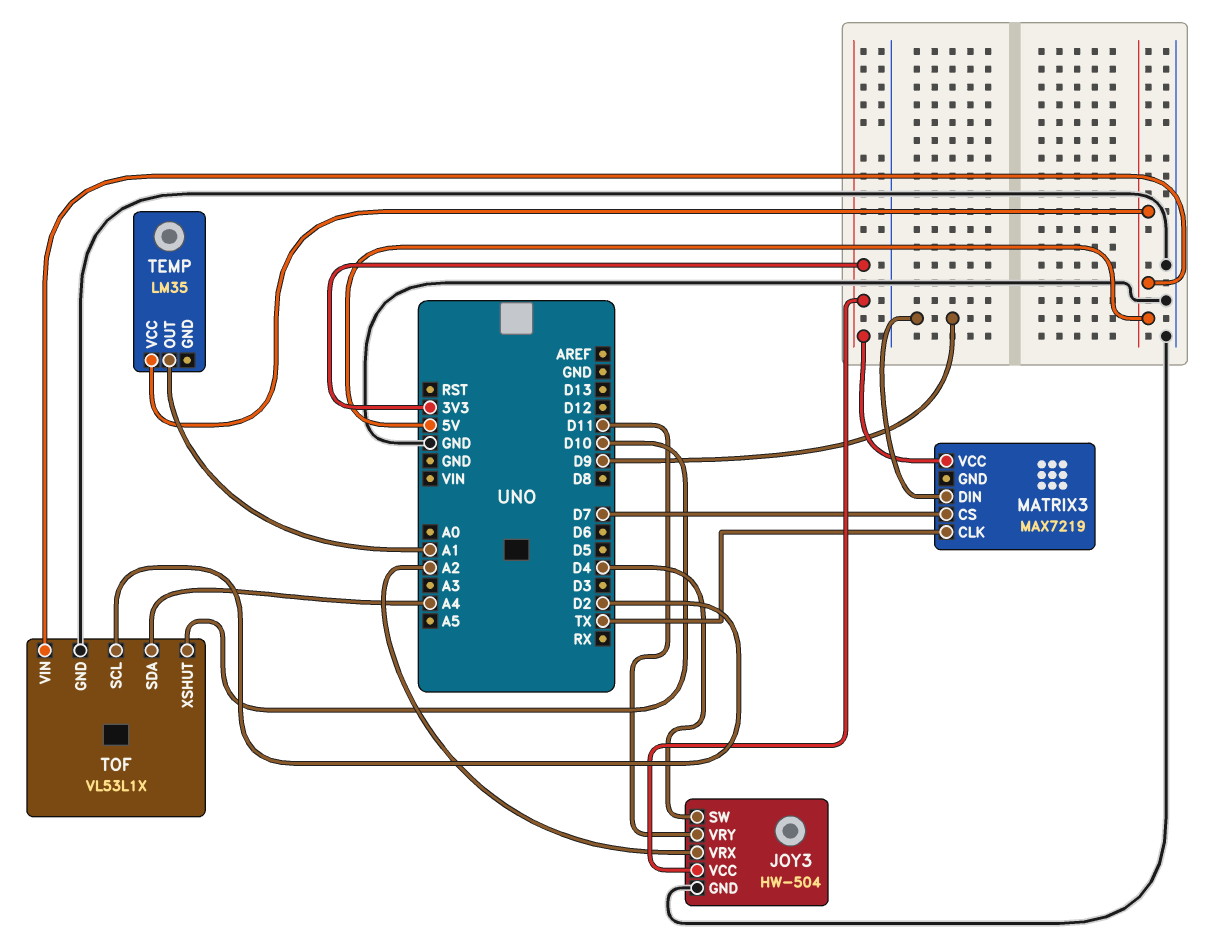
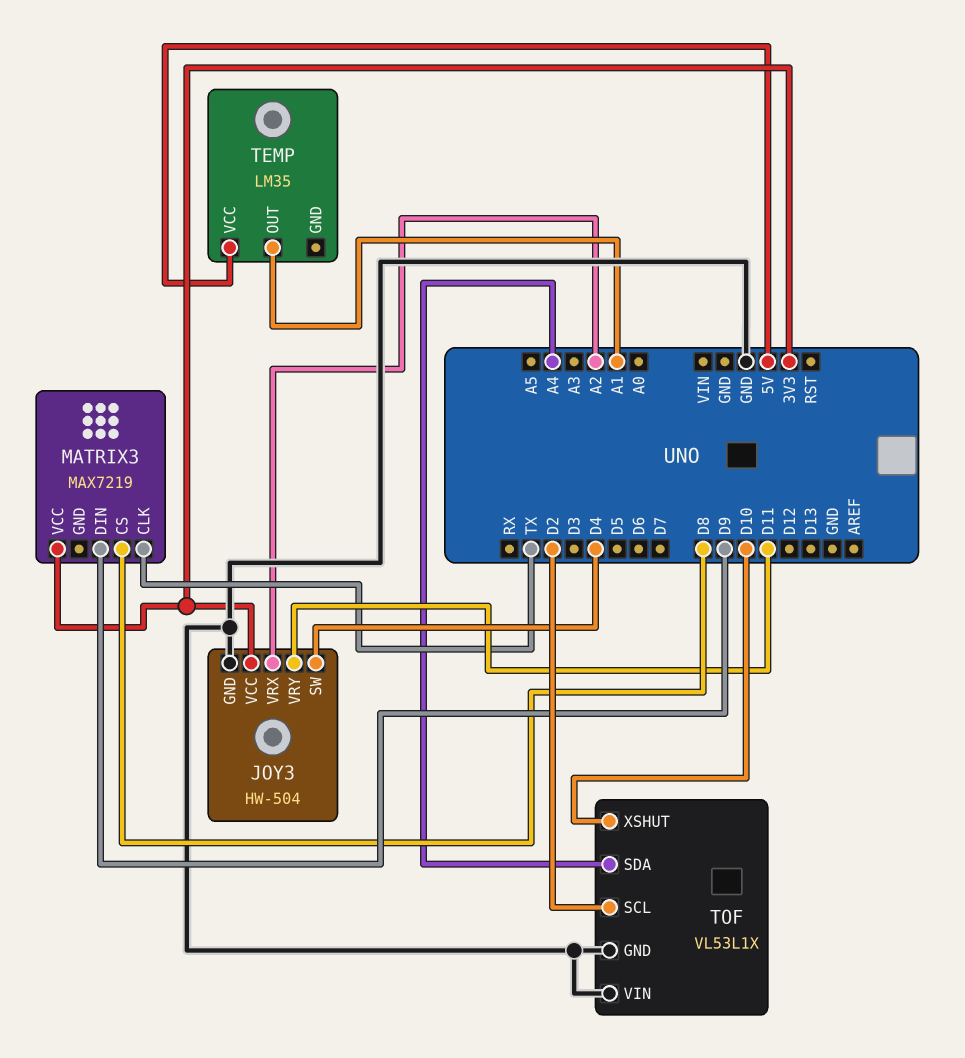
MATRIX3 pin CS: D7 -> D8
TOF pin VIN: 5V -> GND

